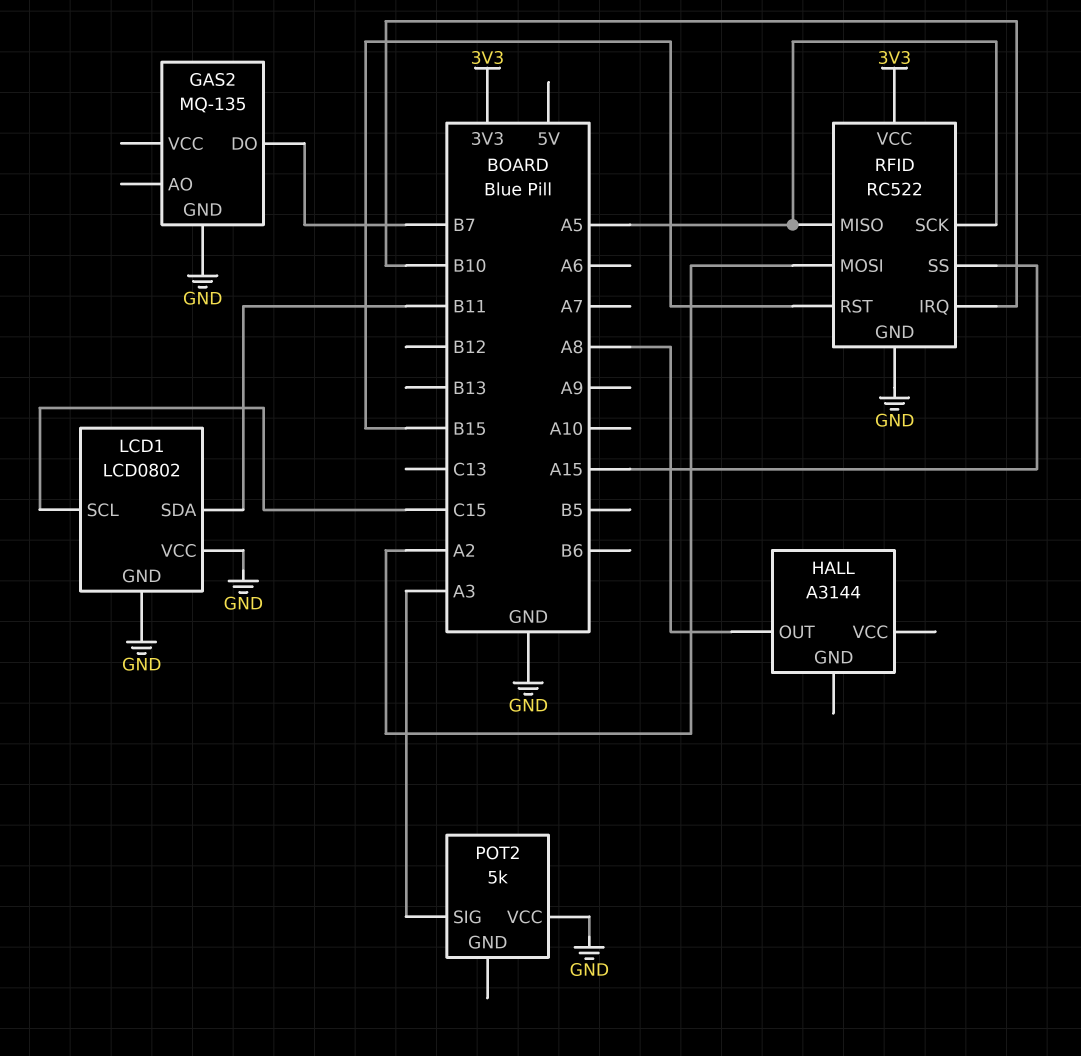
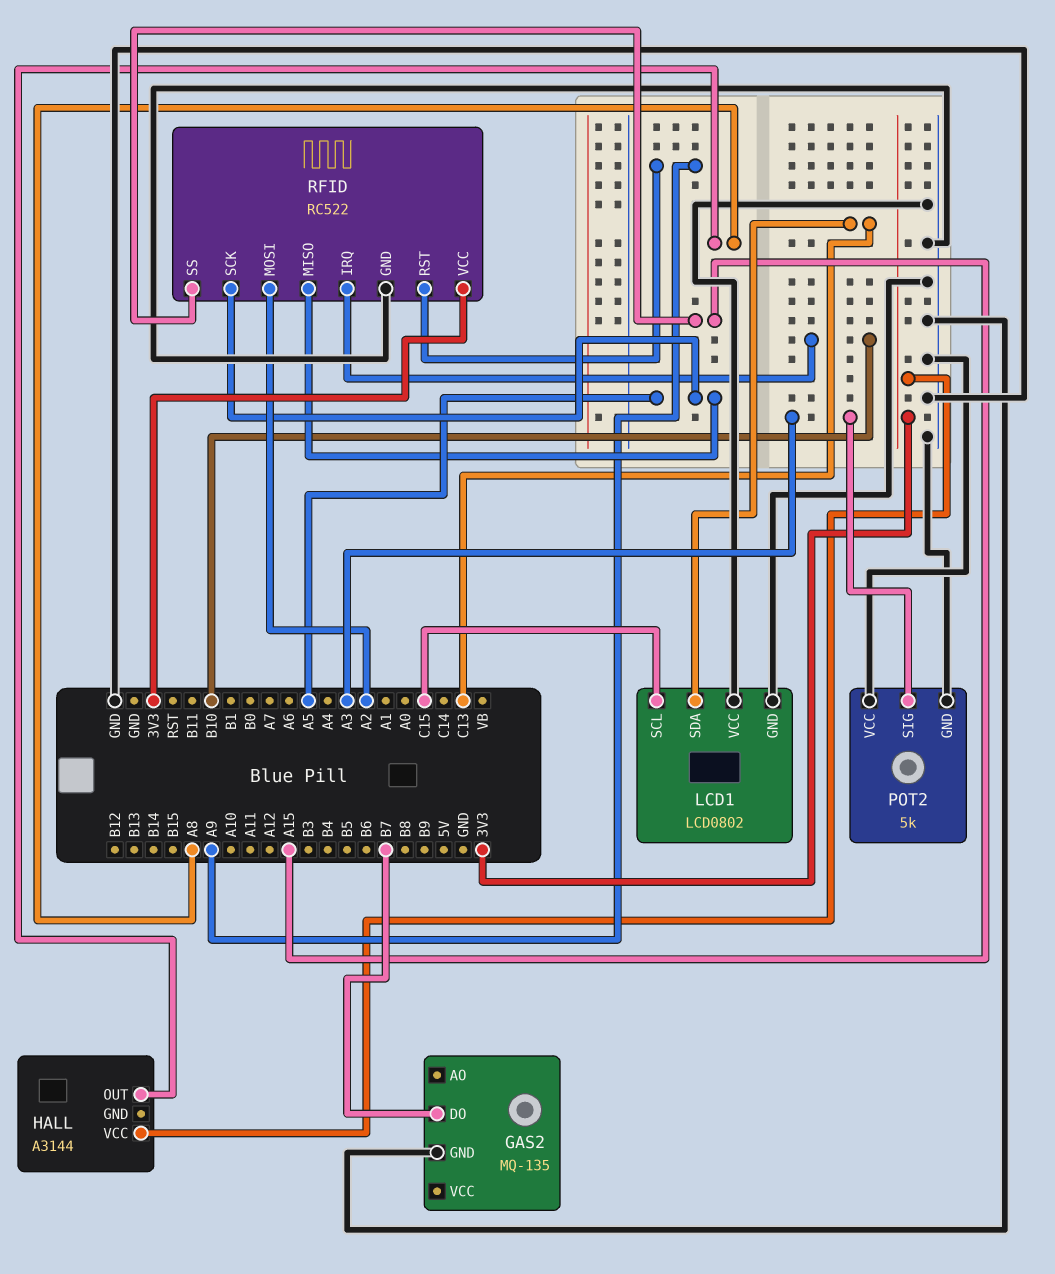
HALL pin VCC: none -> 3V3
LCD1 pin SDA: B11 -> C13
POT2 pin GND: none -> GND
RFID pin RST: B15 -> A9

